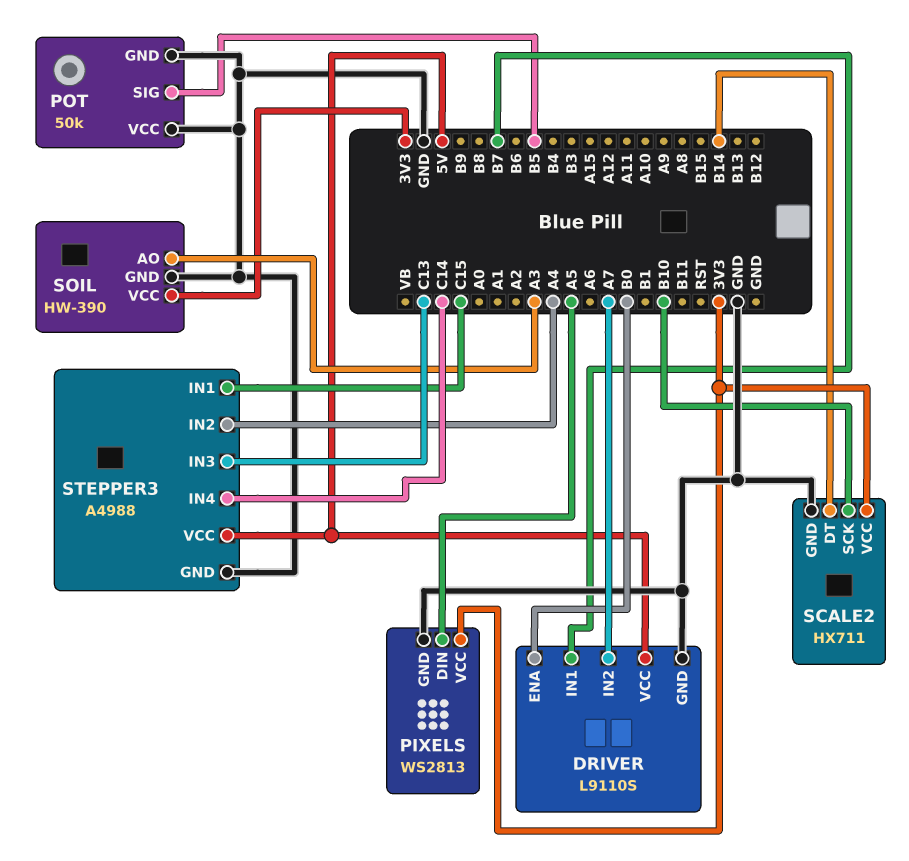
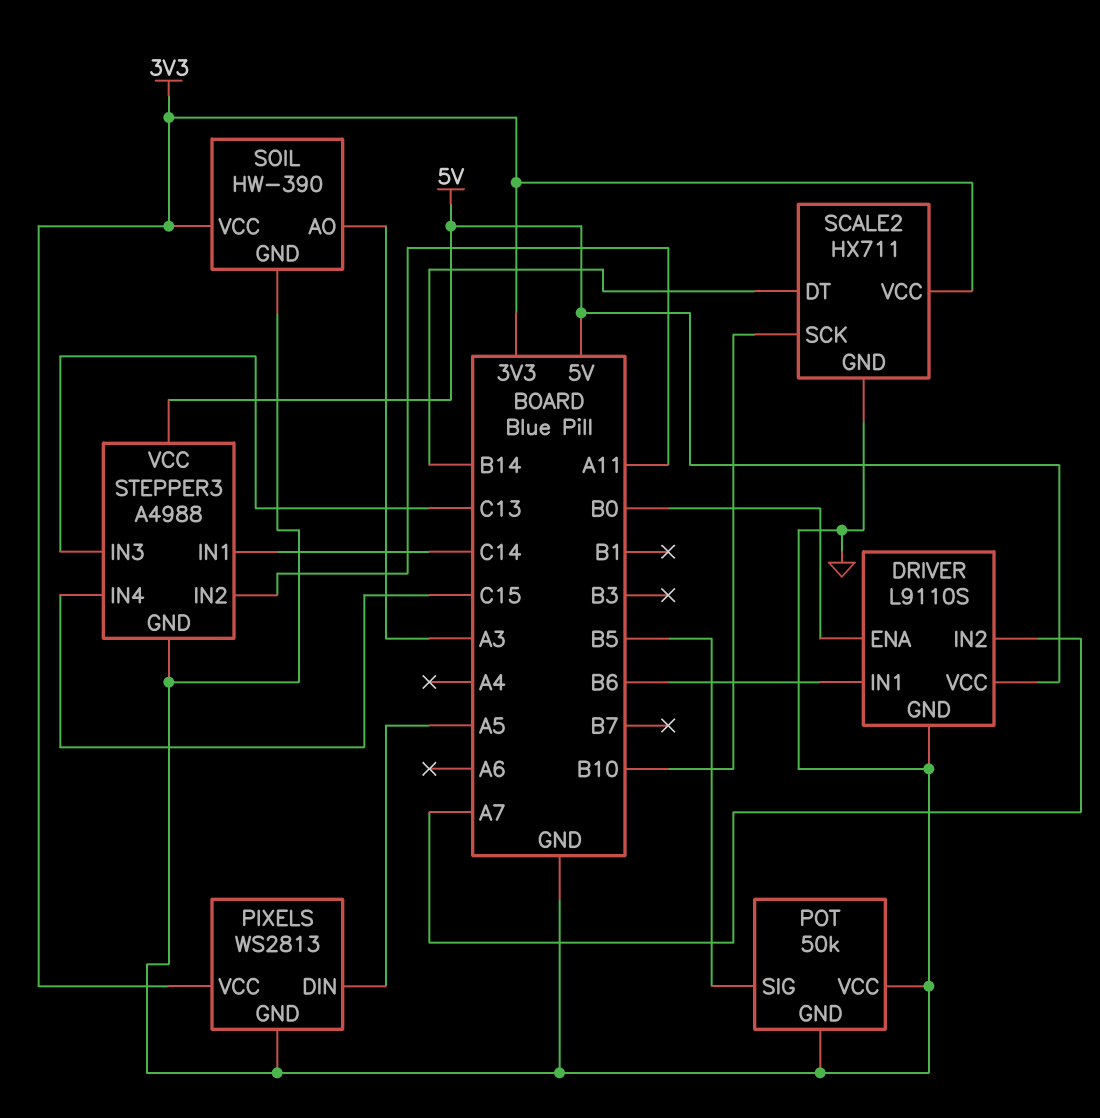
DRIVER pin IN1: B7 -> B6
STEPPER3 pin IN1: C15 -> C14
STEPPER3 pin IN2: A4 -> A11
STEPPER3 pin IN4: C14 -> C15

